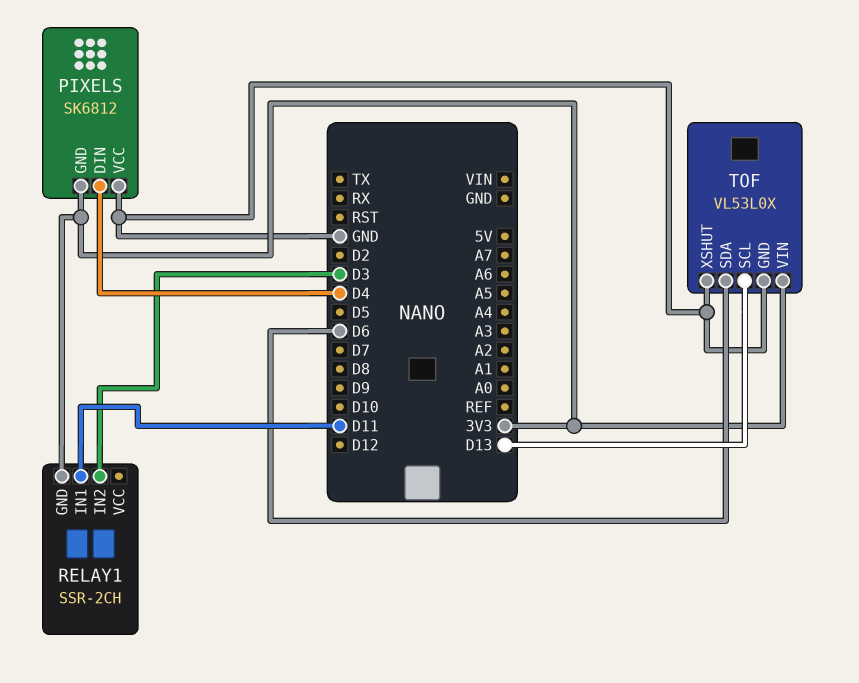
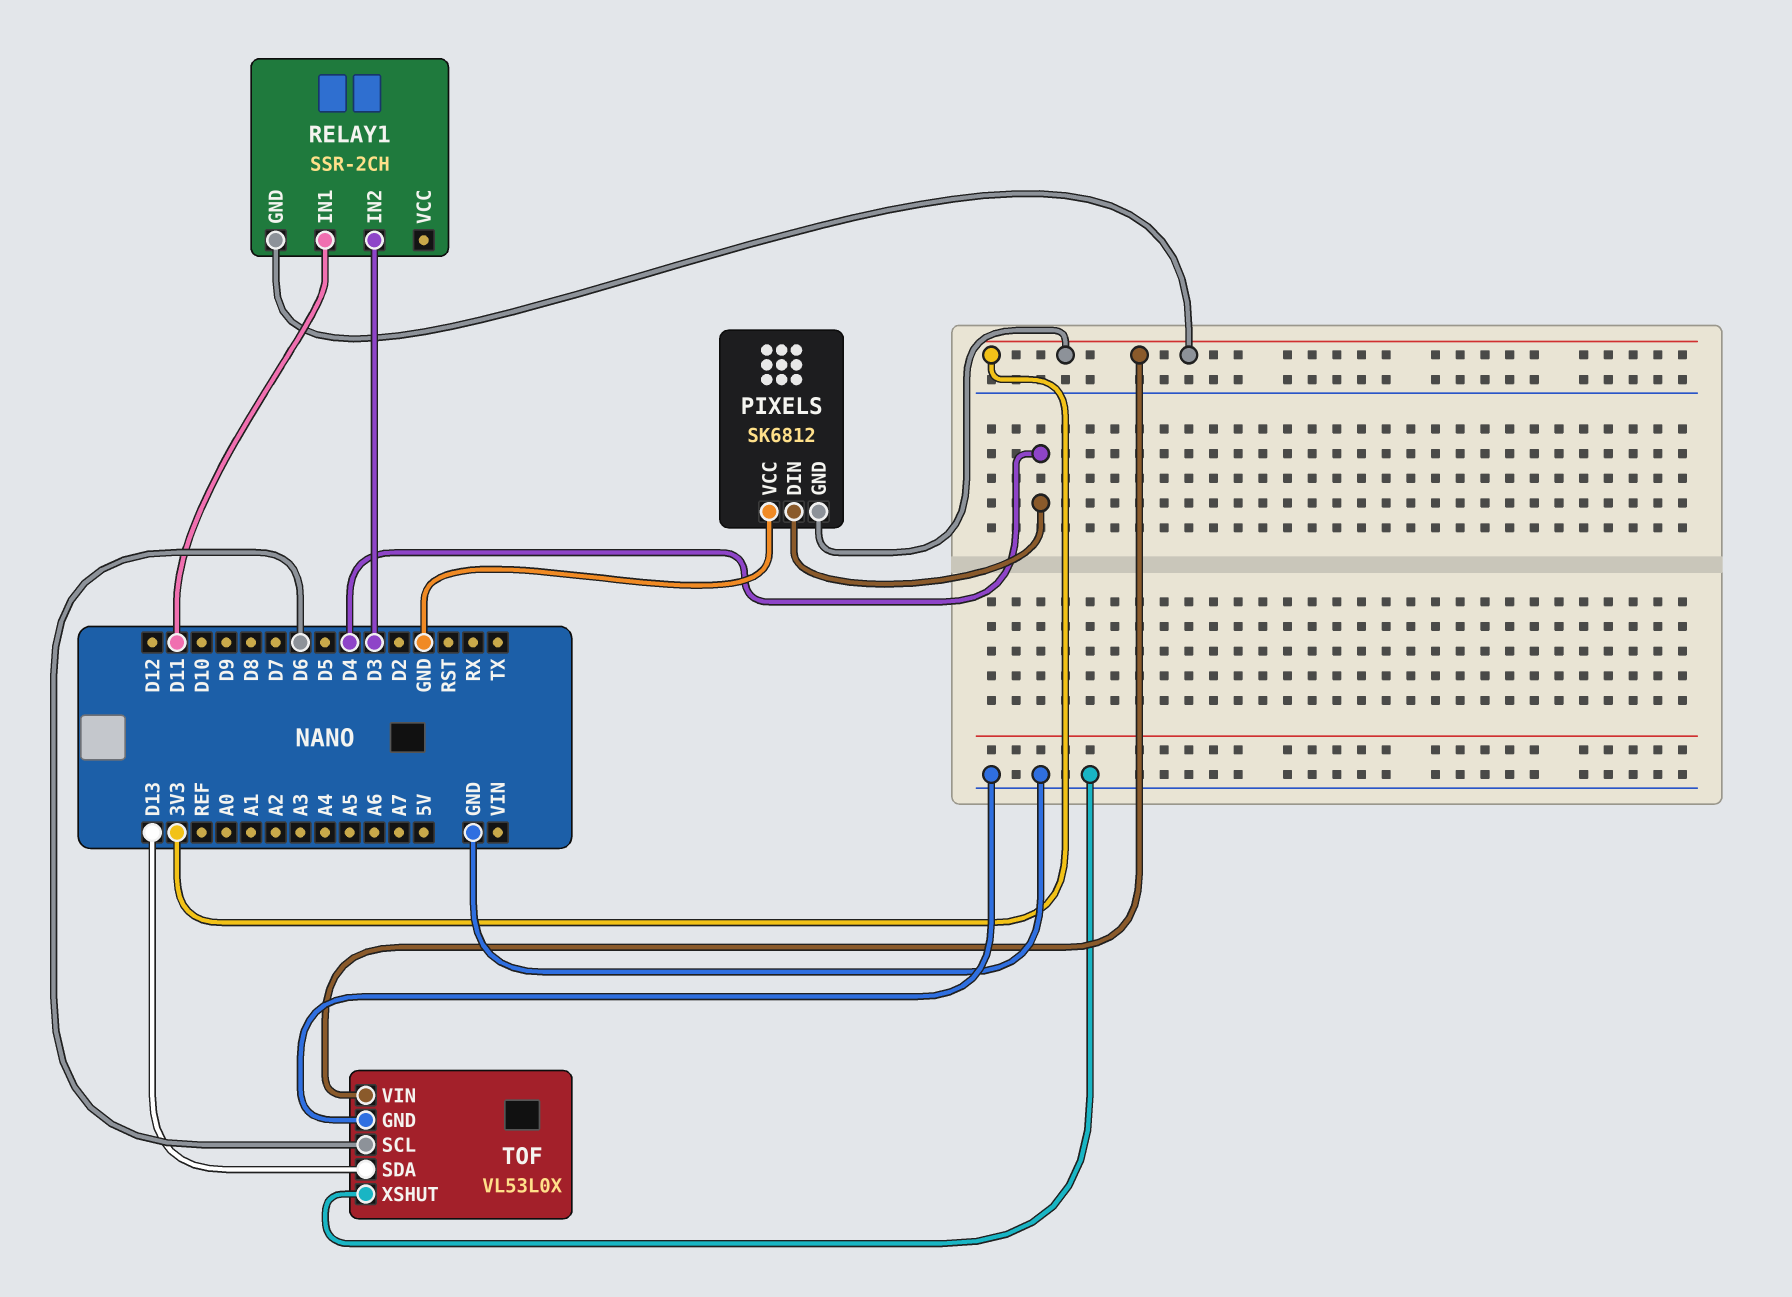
TOF pin SCL: D13 -> D6
TOF pin SDA: D6 -> D13

